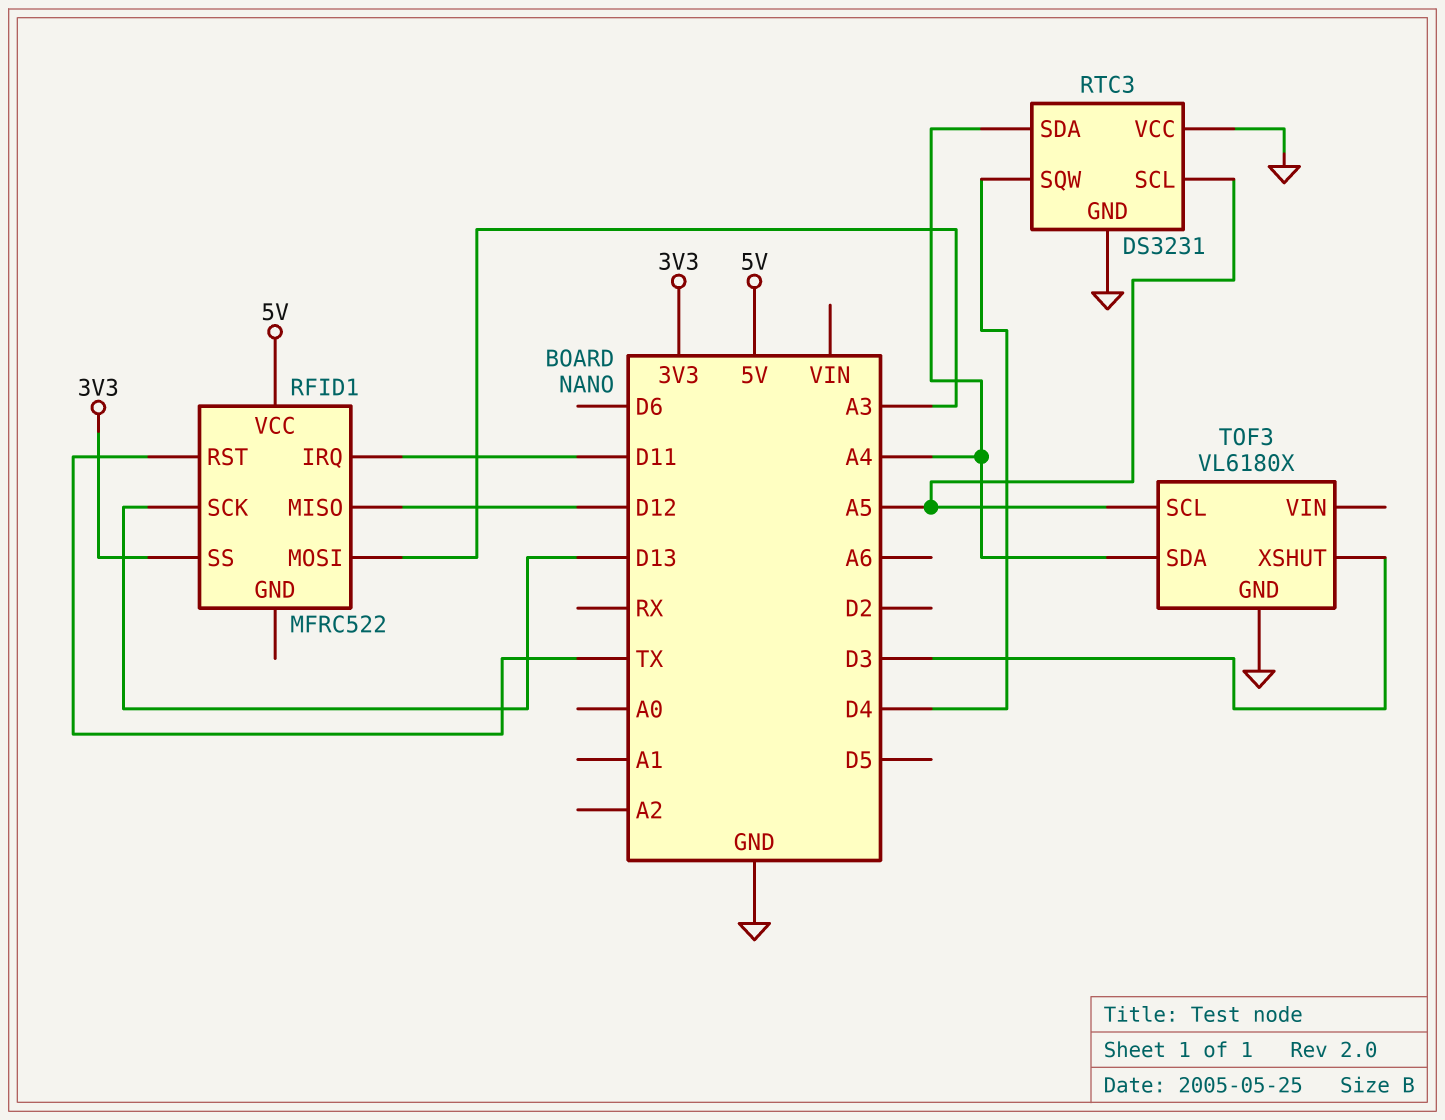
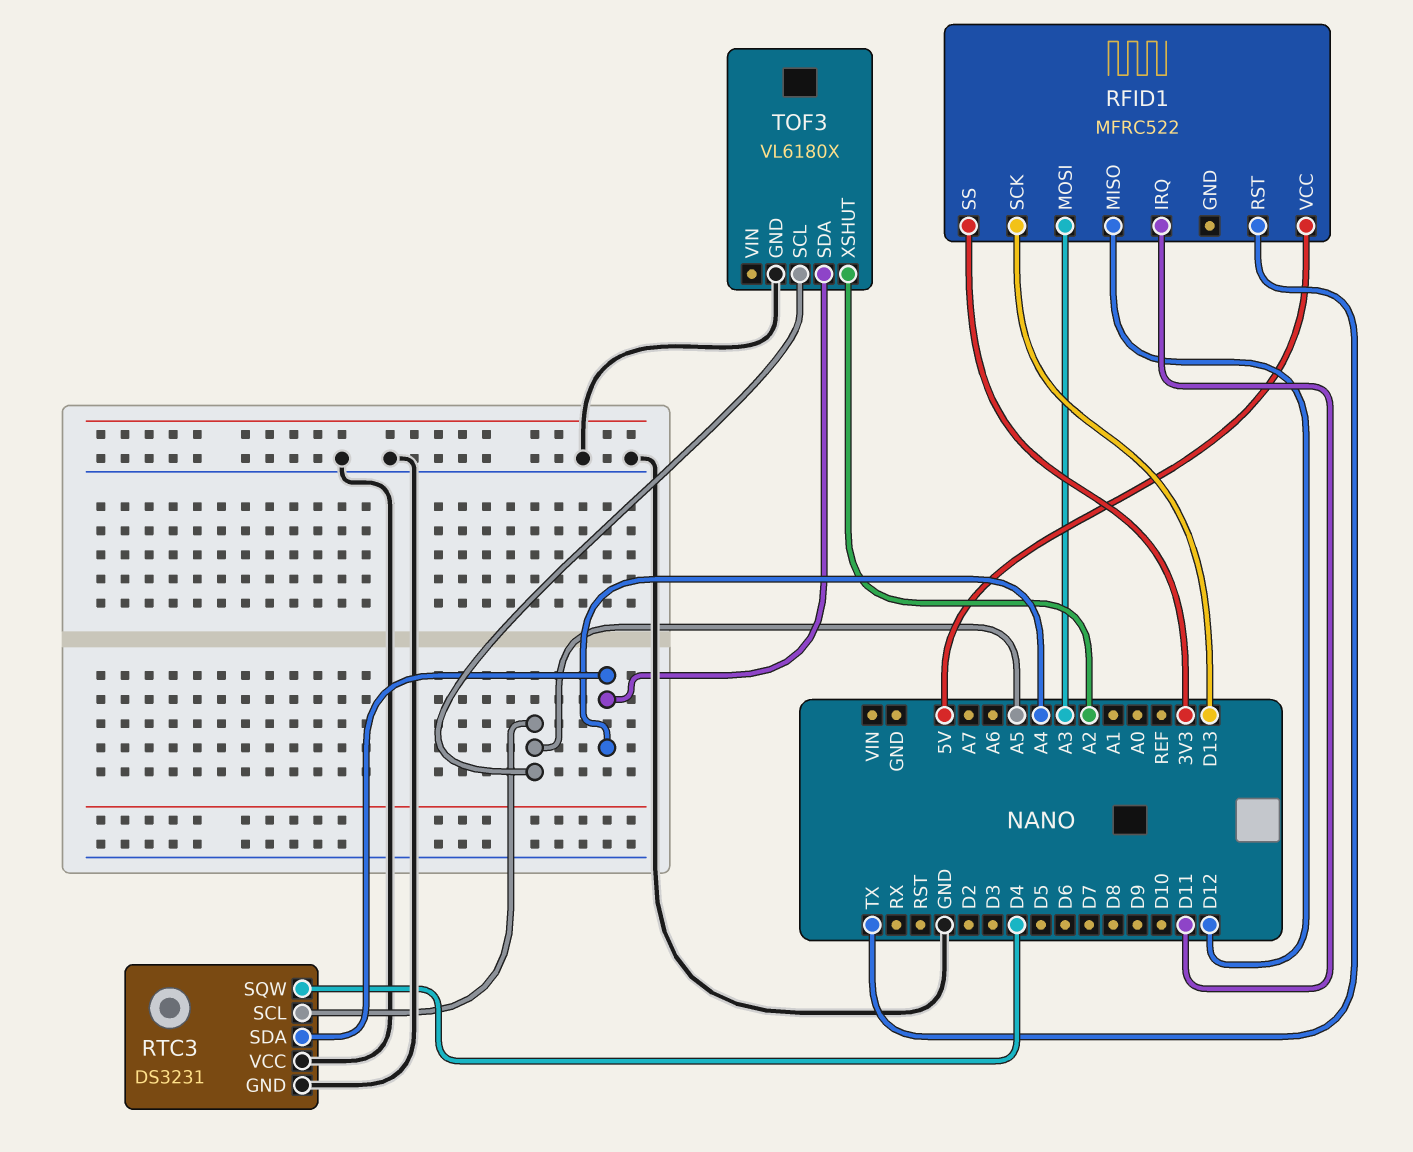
TOF3 pin XSHUT: D3 -> A2

